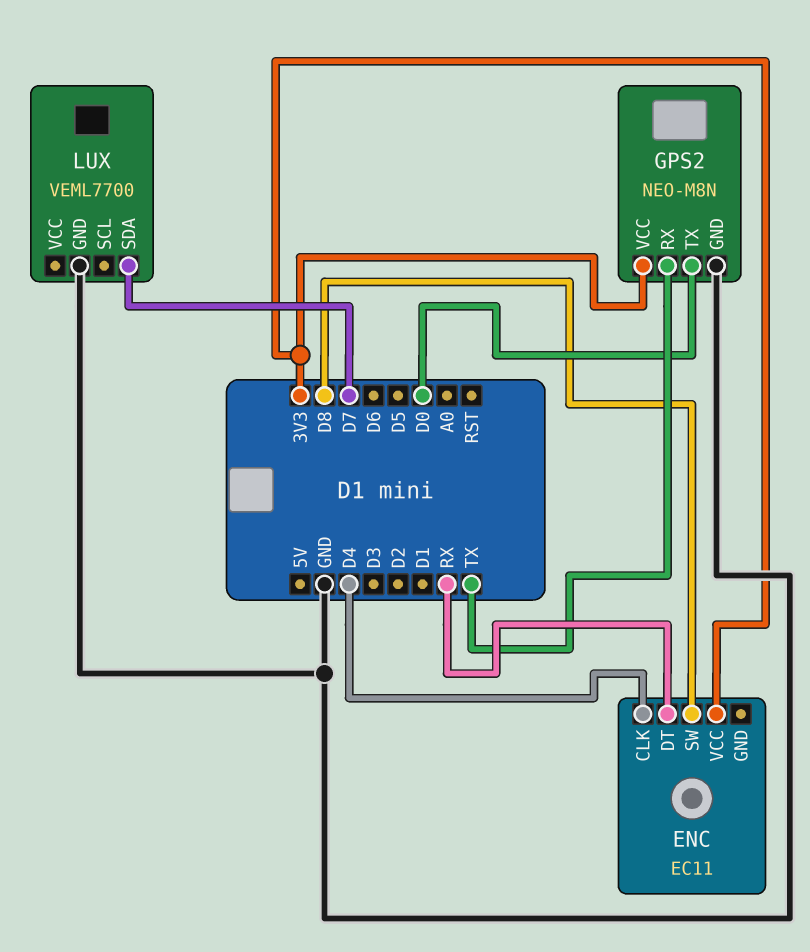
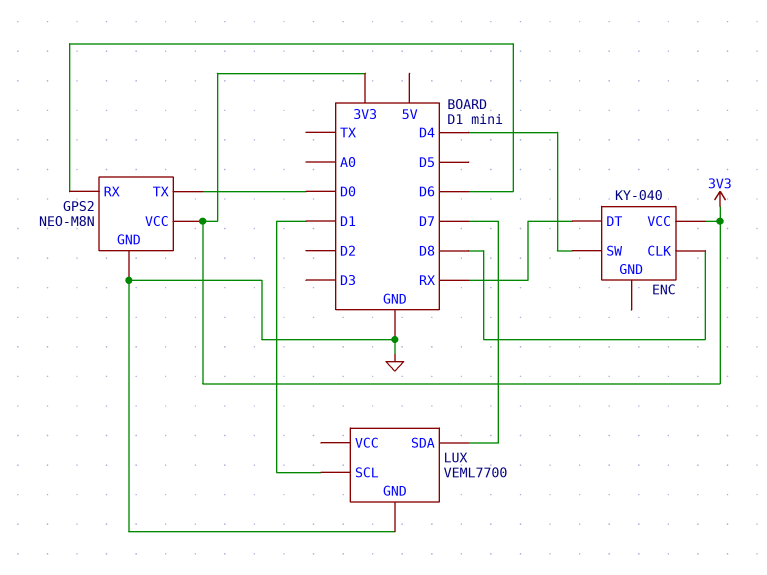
ENC: EC11 -> KY-040
ENC pin CLK: D4 -> D8
ENC pin SW: D8 -> D4
GPS2 pin RX: TX -> D6
LUX pin SCL: none -> D1

